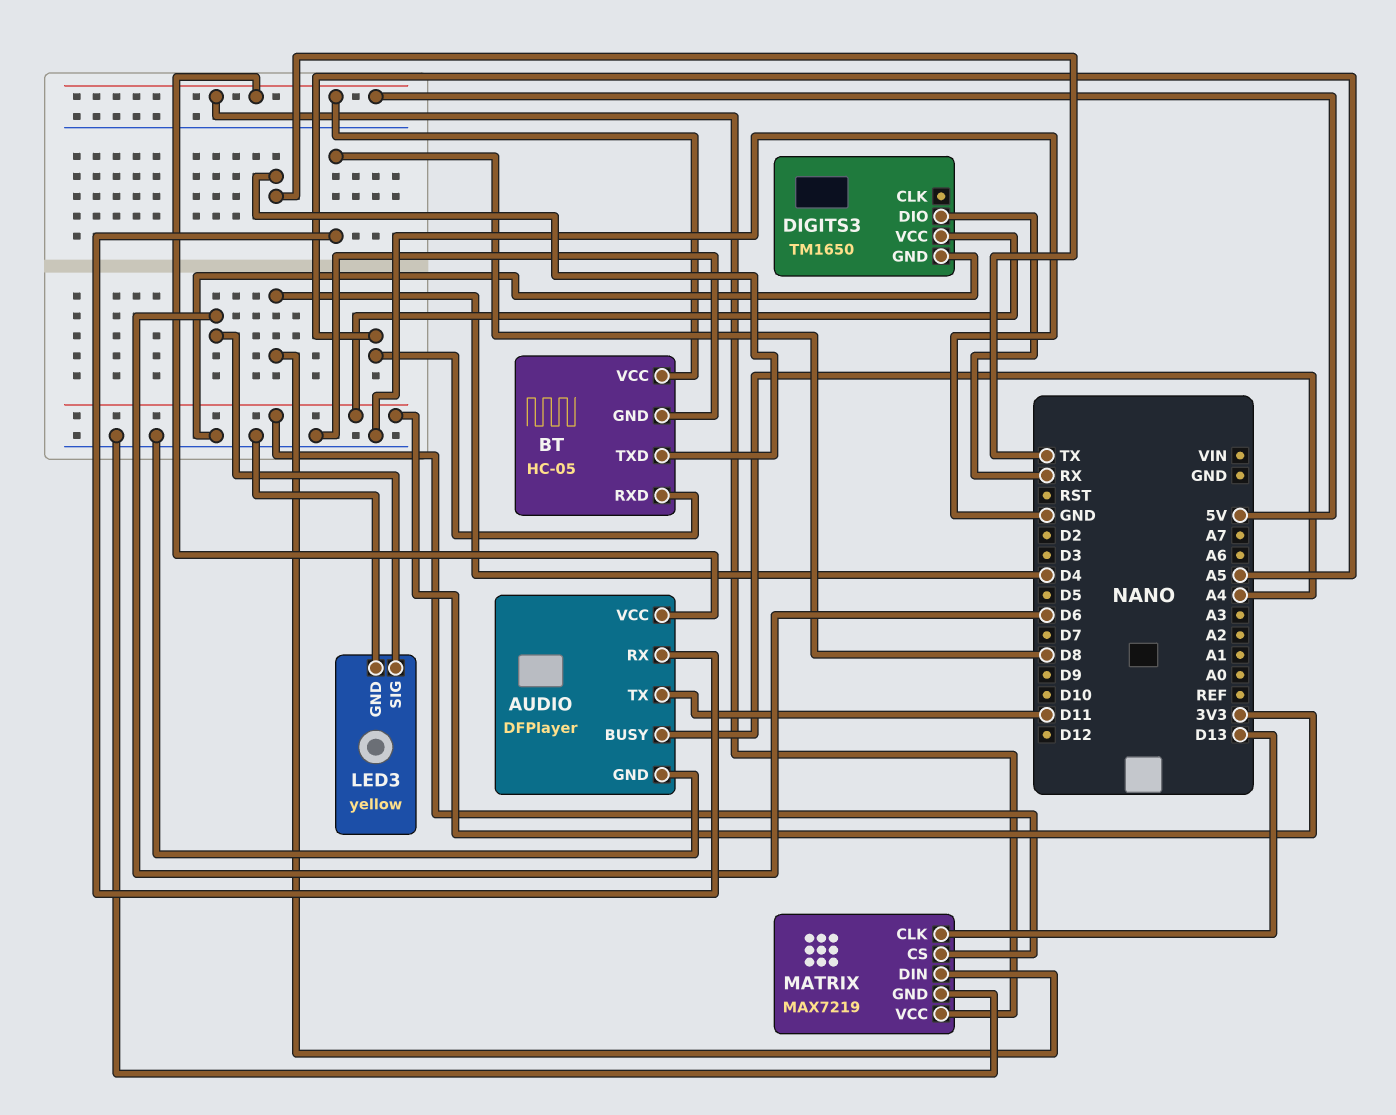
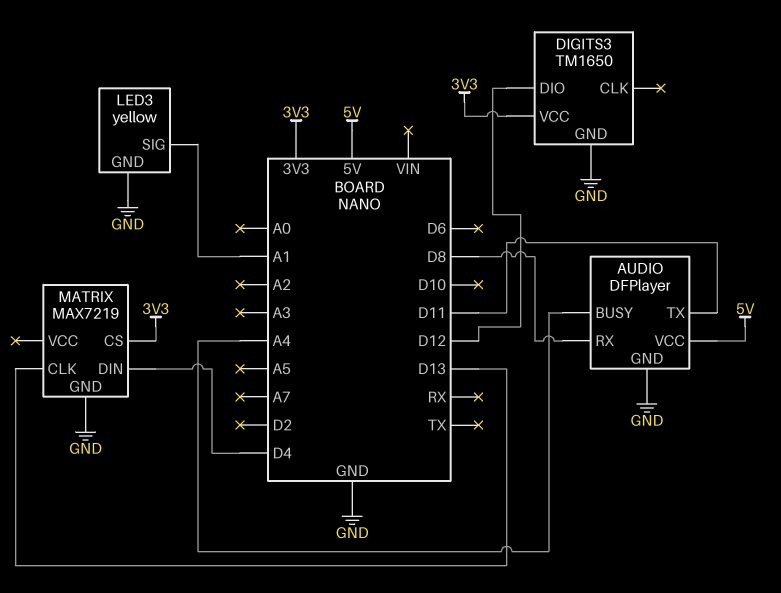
BT: HC-05 -> none
BT pin GND: GND -> none
BT pin RXD: A5 -> none
BT pin TXD: TX -> none
BT pin VCC: 5V -> none
DIGITS3 pin DIO: RX -> D12
LED3 pin SIG: D6 -> A1
MATRIX pin VCC: 5V -> none

